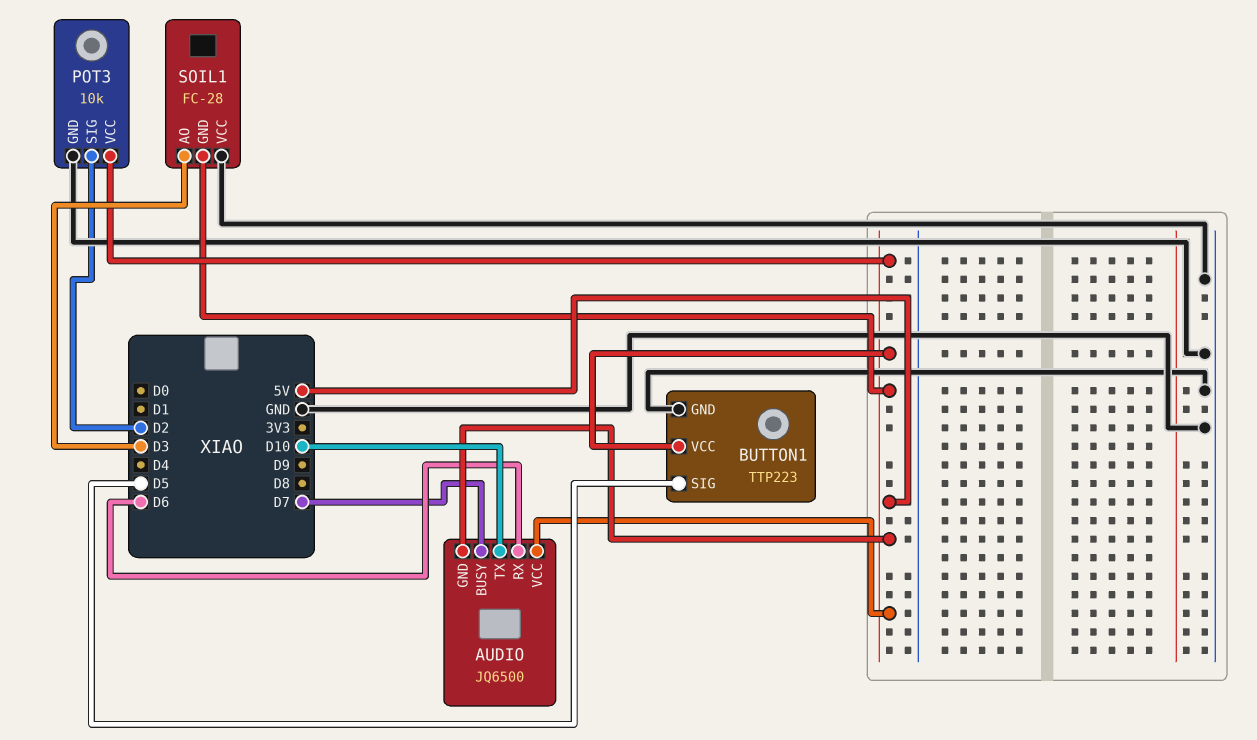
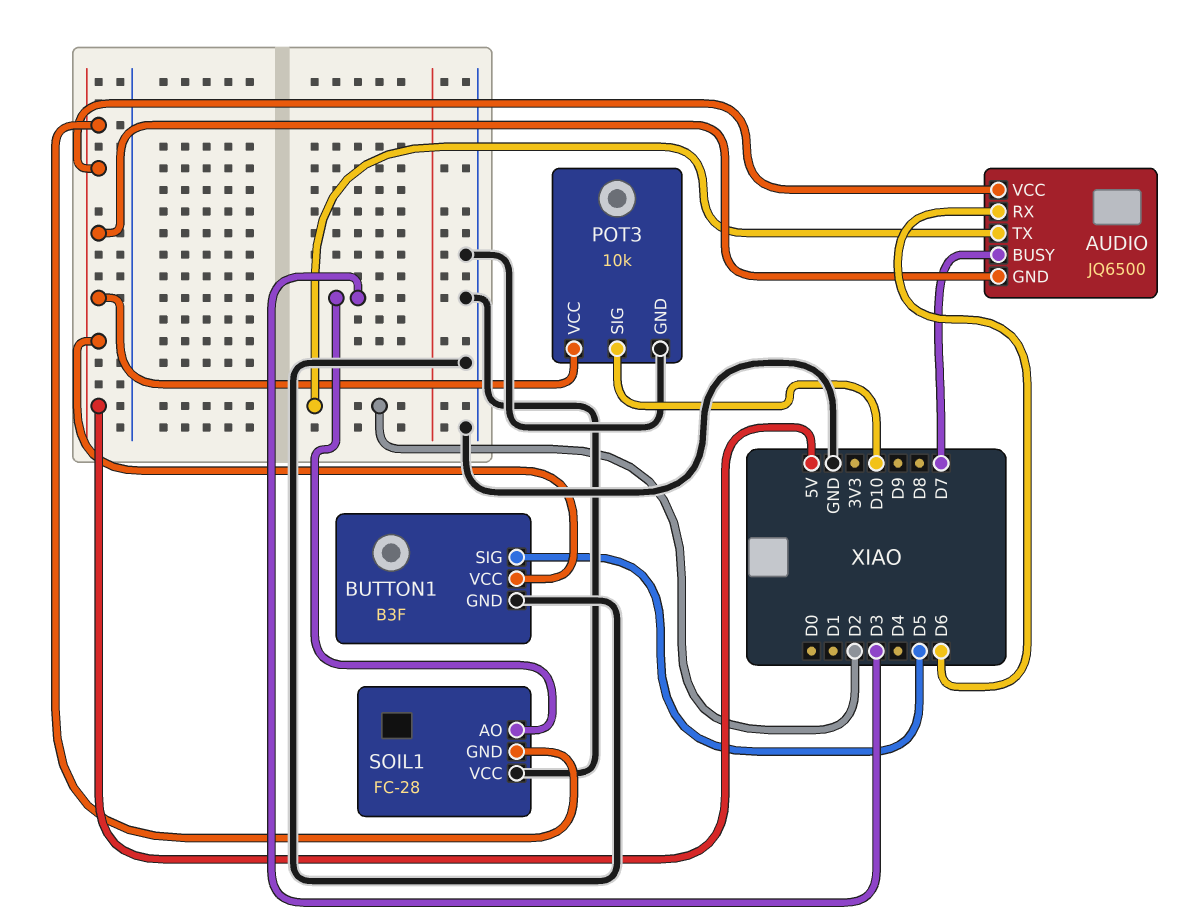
AUDIO pin TX: D10 -> D2
BUTTON1: TTP223 -> B3F
POT3 pin SIG: D2 -> D10

